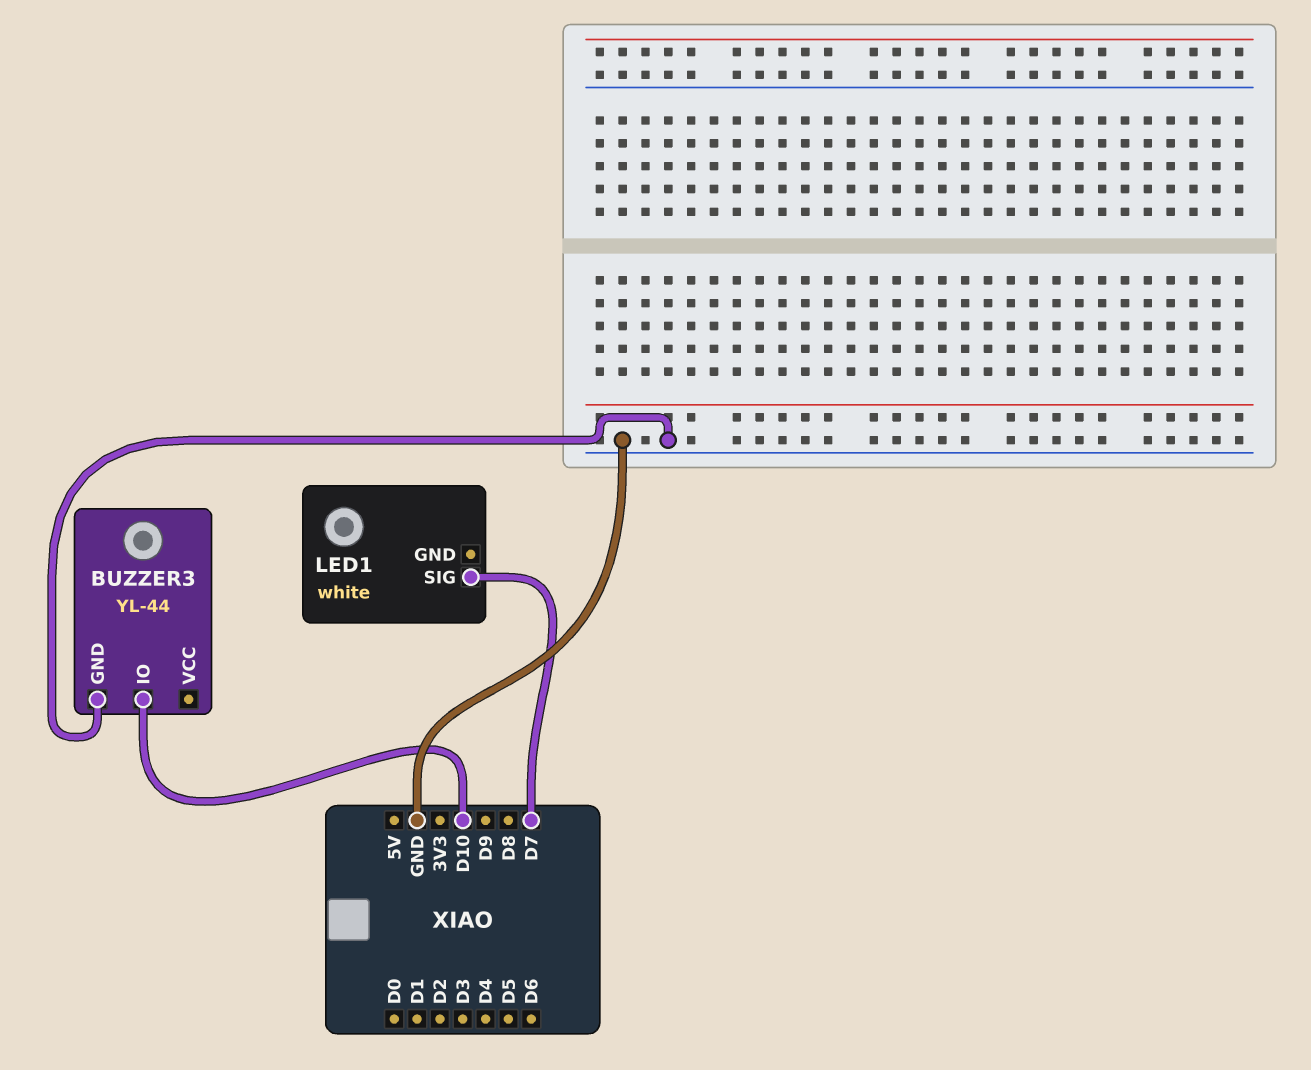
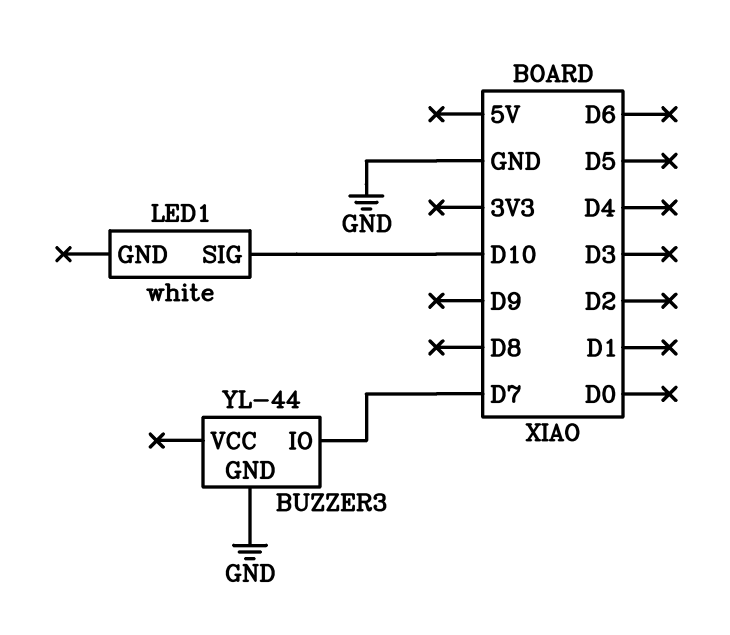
BUZZER3 pin IO: D10 -> D7
LED1 pin SIG: D7 -> D10

